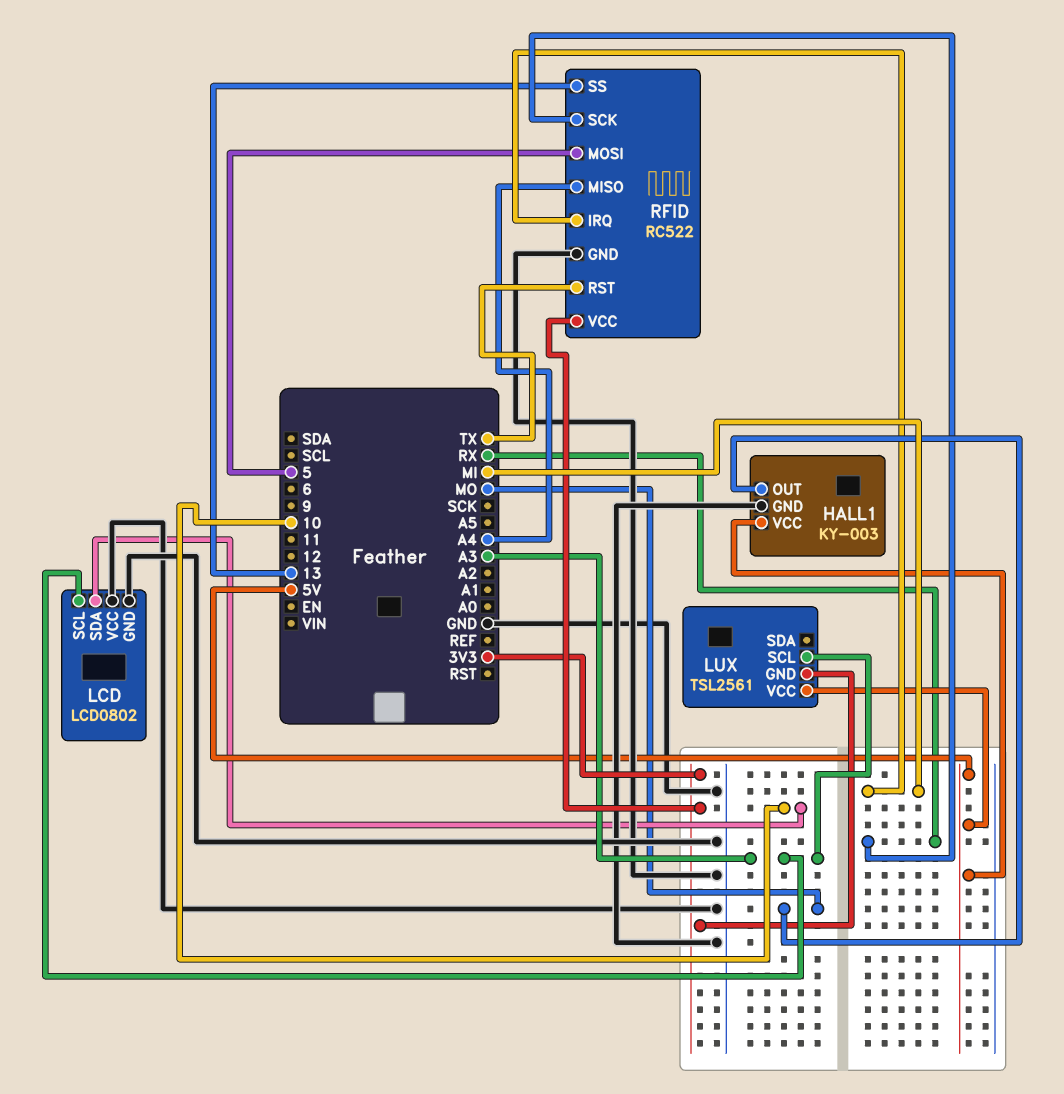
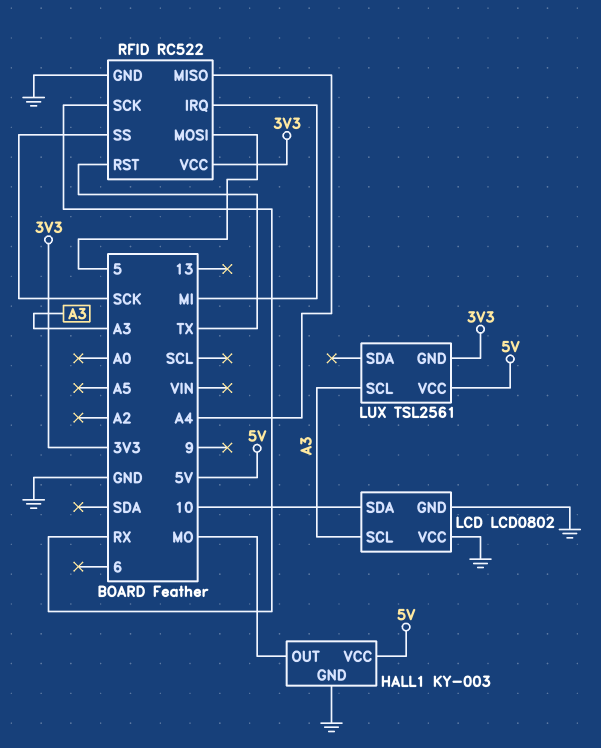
RFID pin SS: 13 -> SCK

